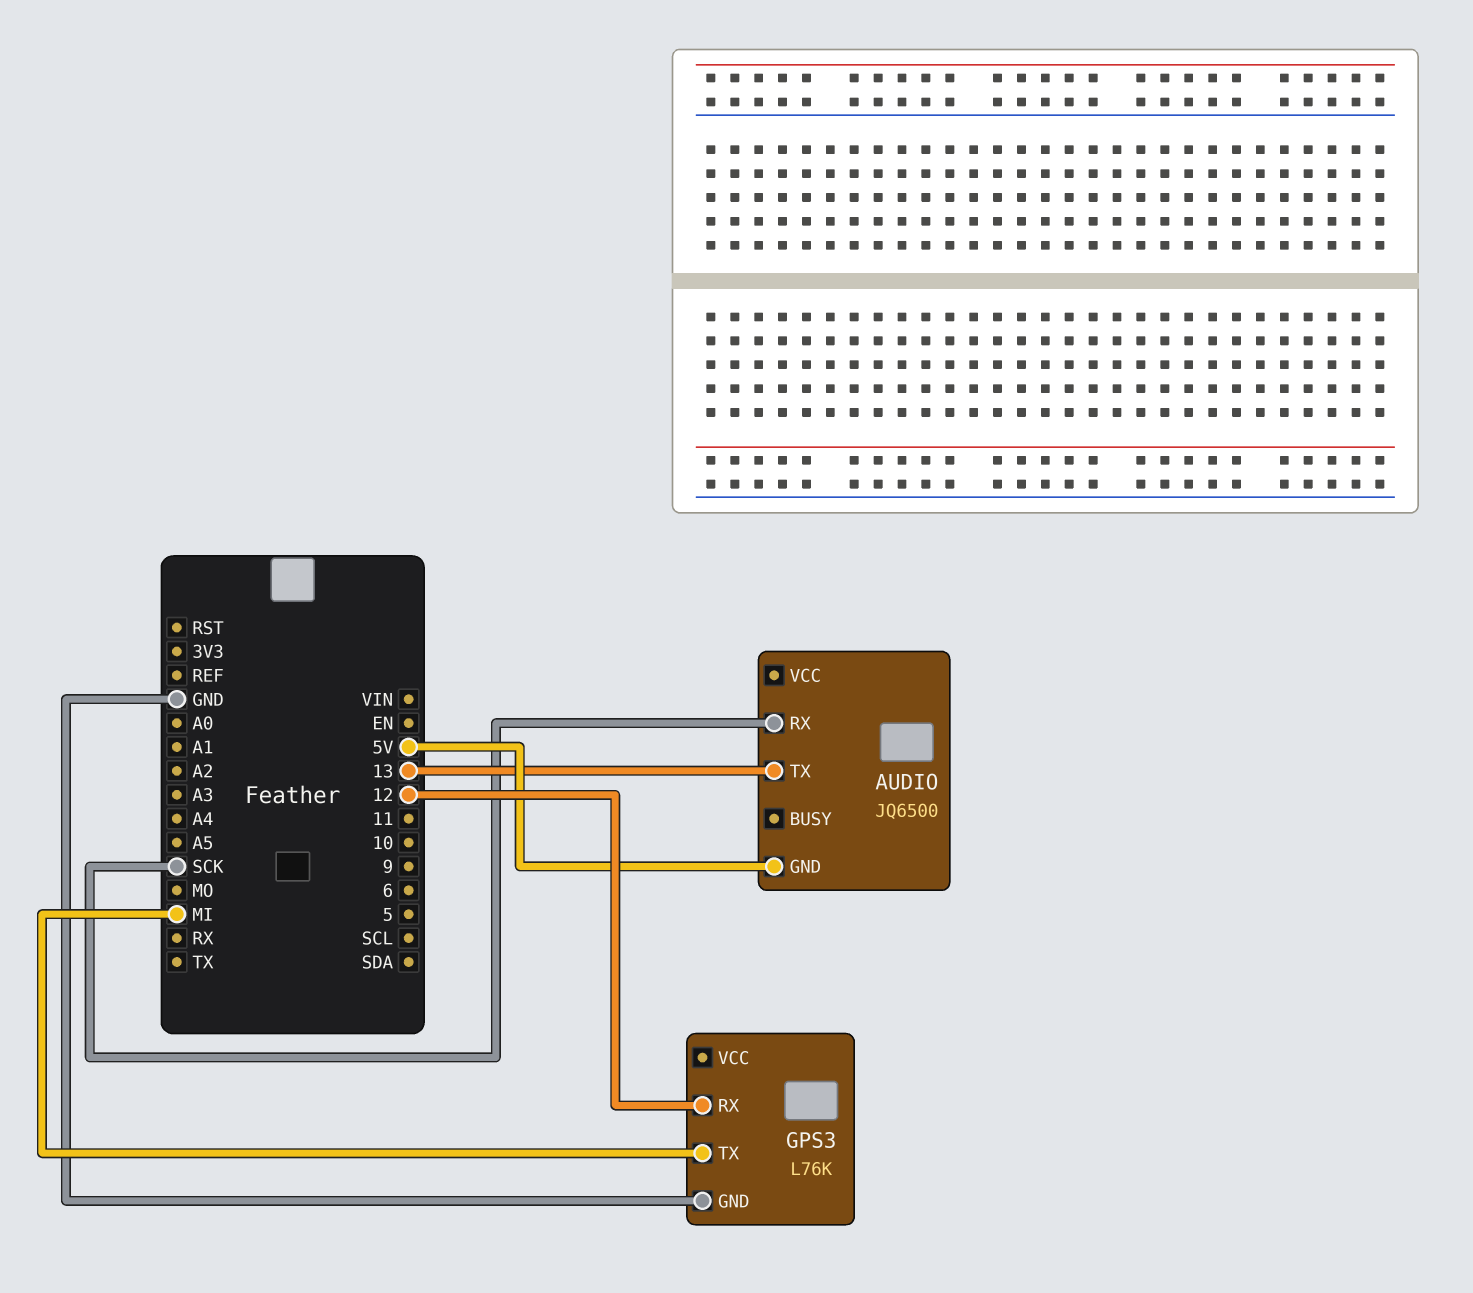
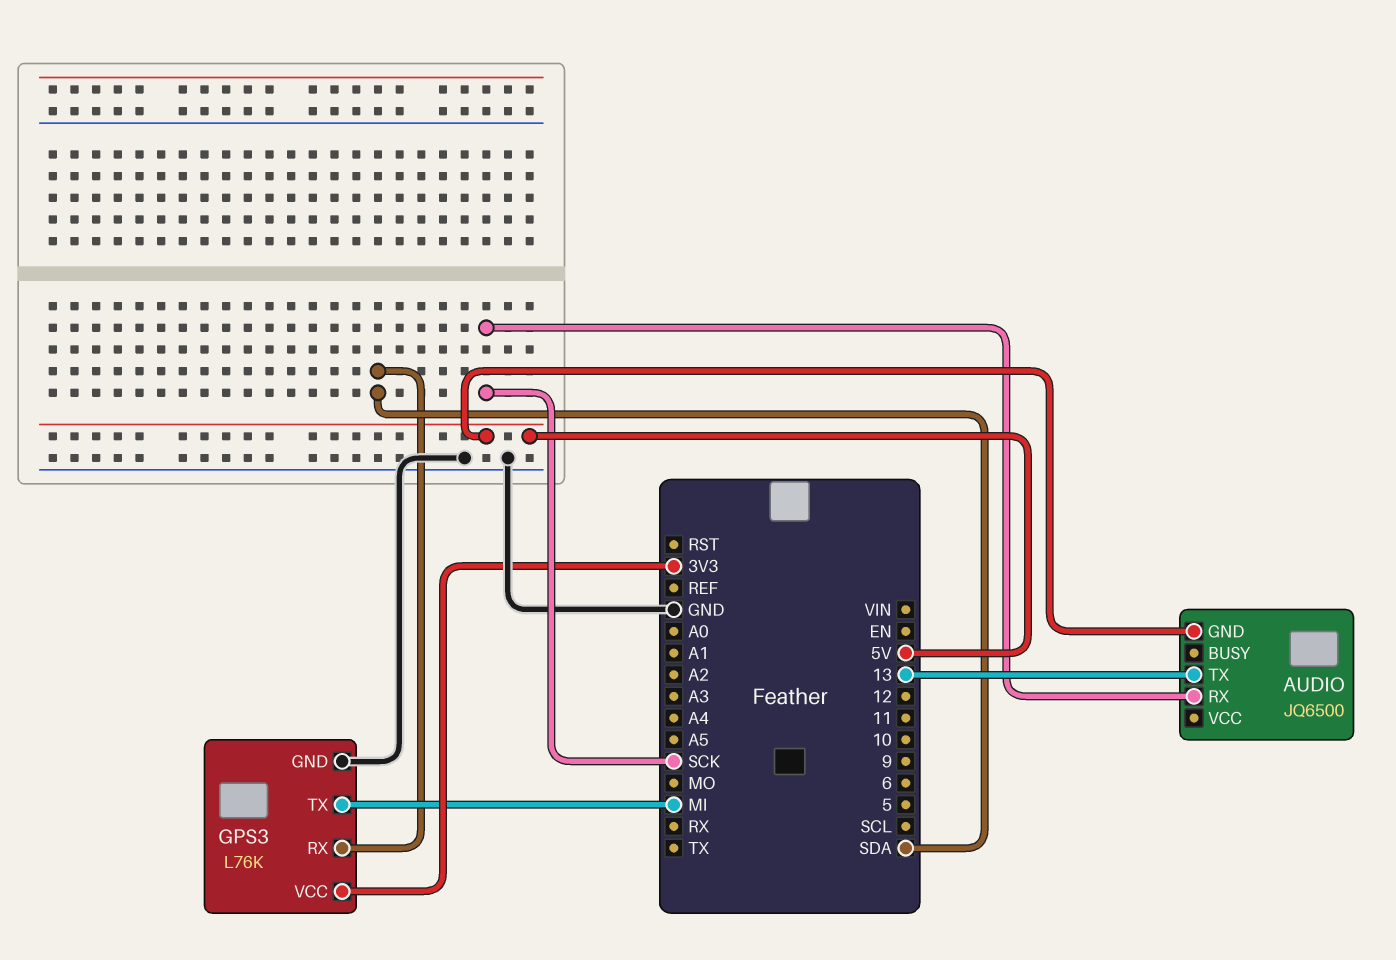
GPS3 pin RX: 12 -> SDA
GPS3 pin VCC: none -> 3V3

